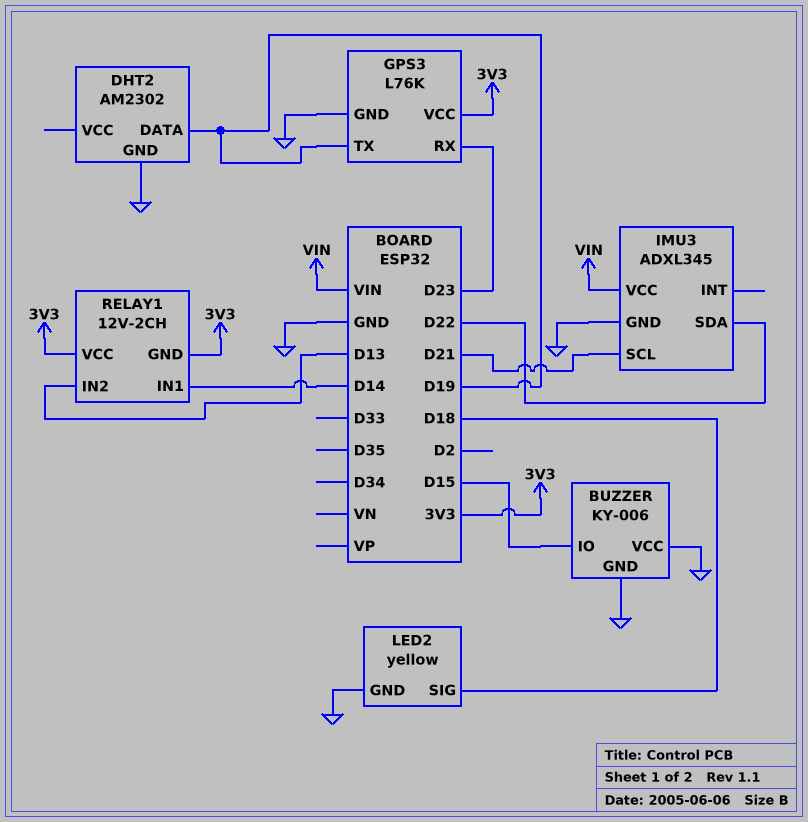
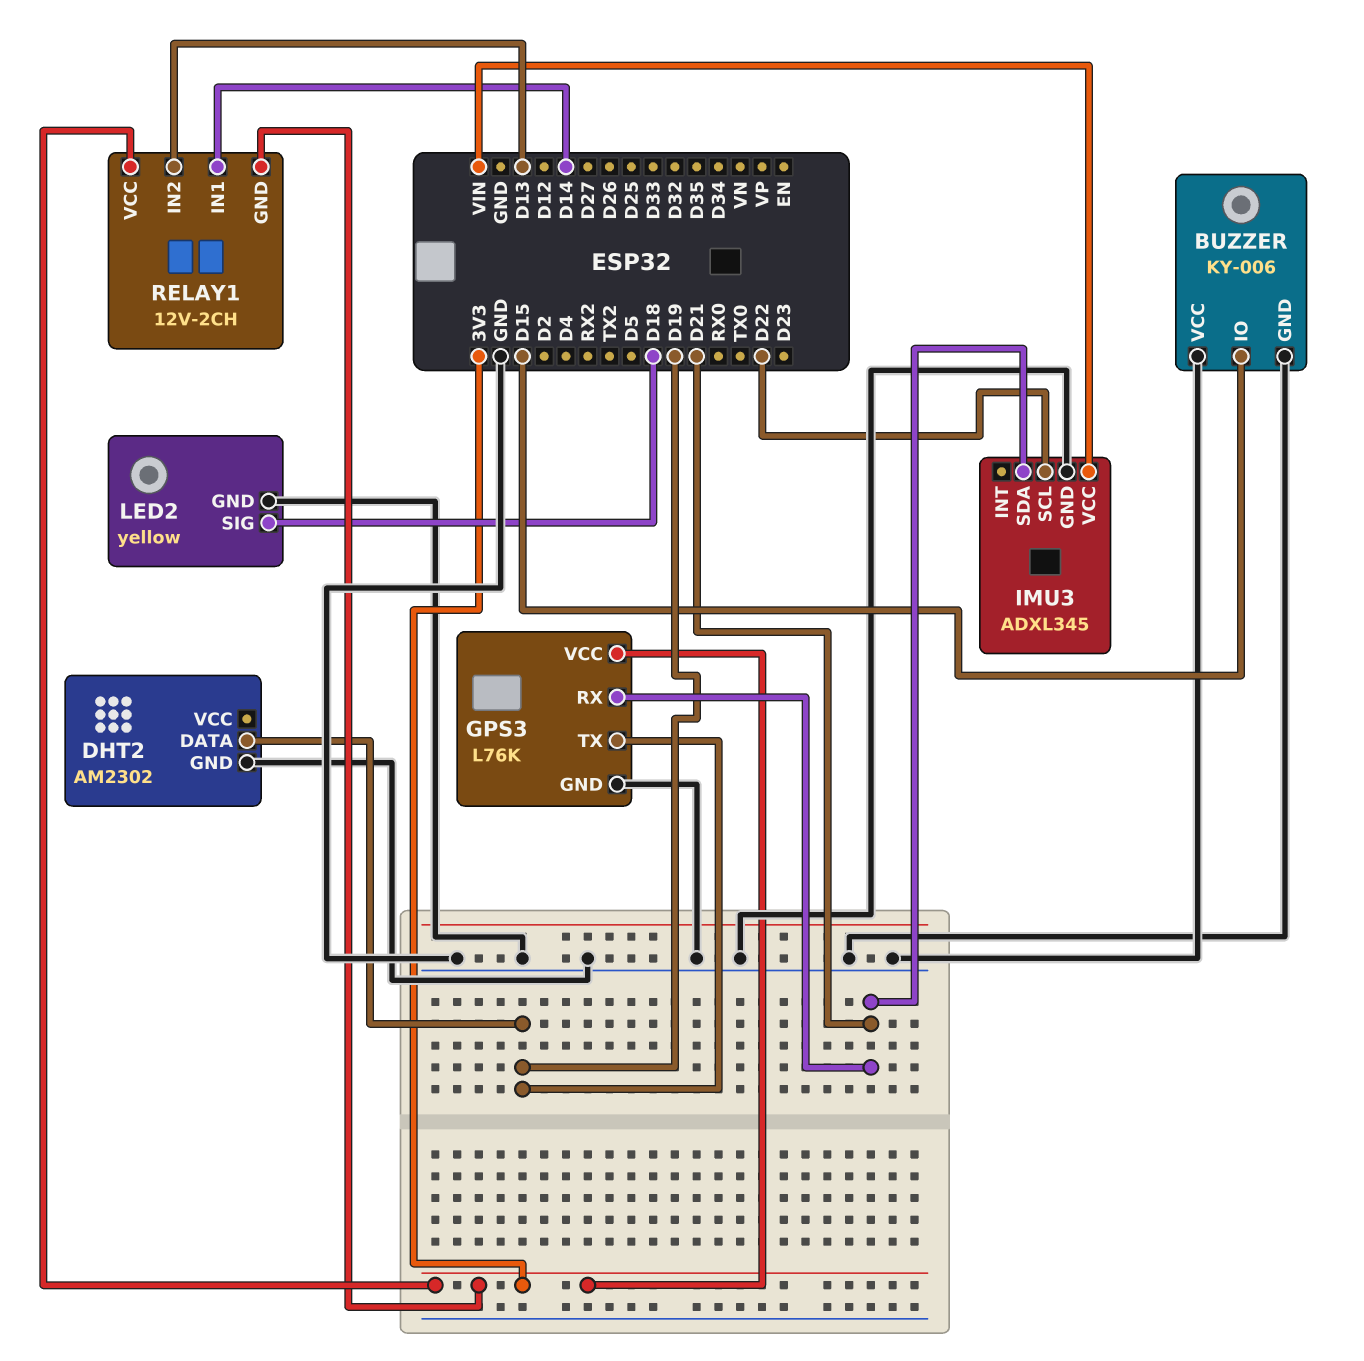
GPS3 pin RX: D23 -> D21
IMU3 pin SCL: D21 -> D22
IMU3 pin SDA: D22 -> D21

